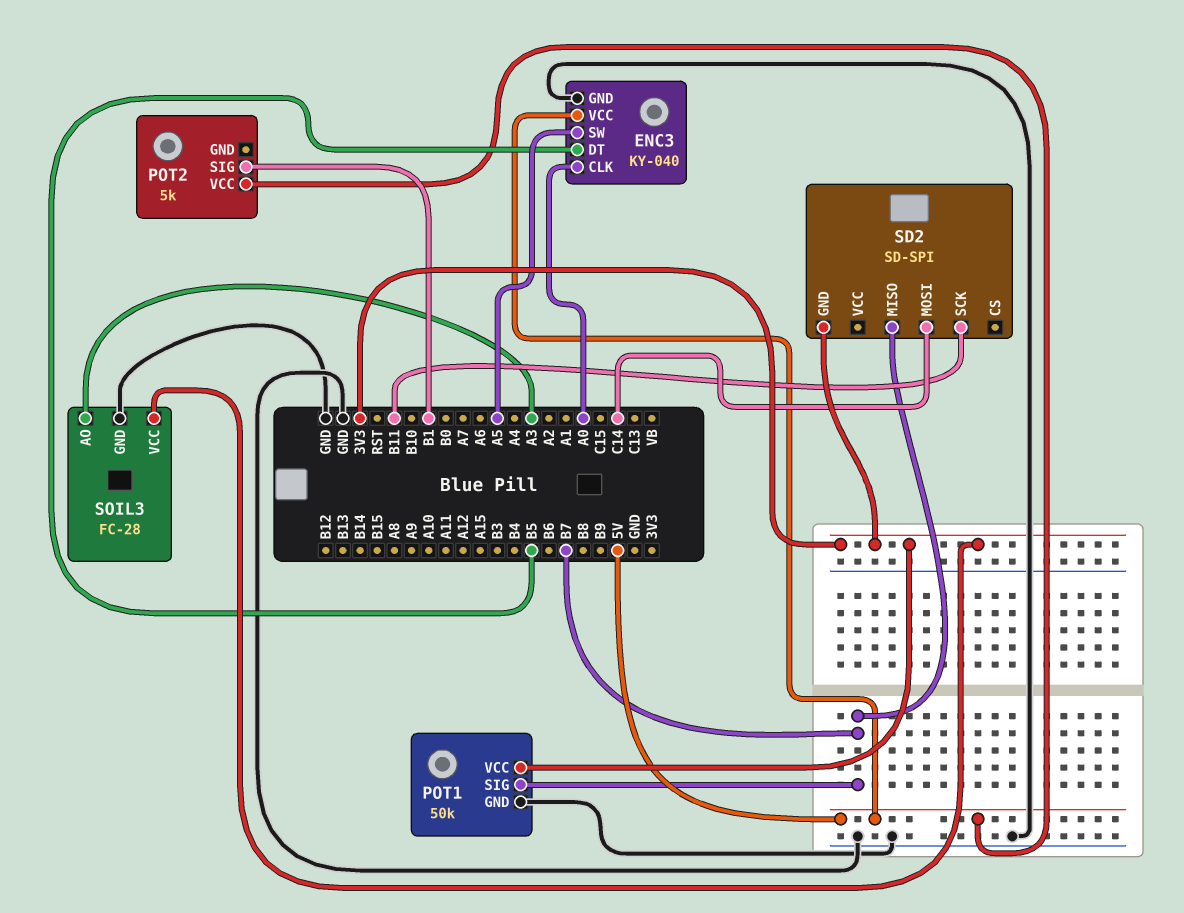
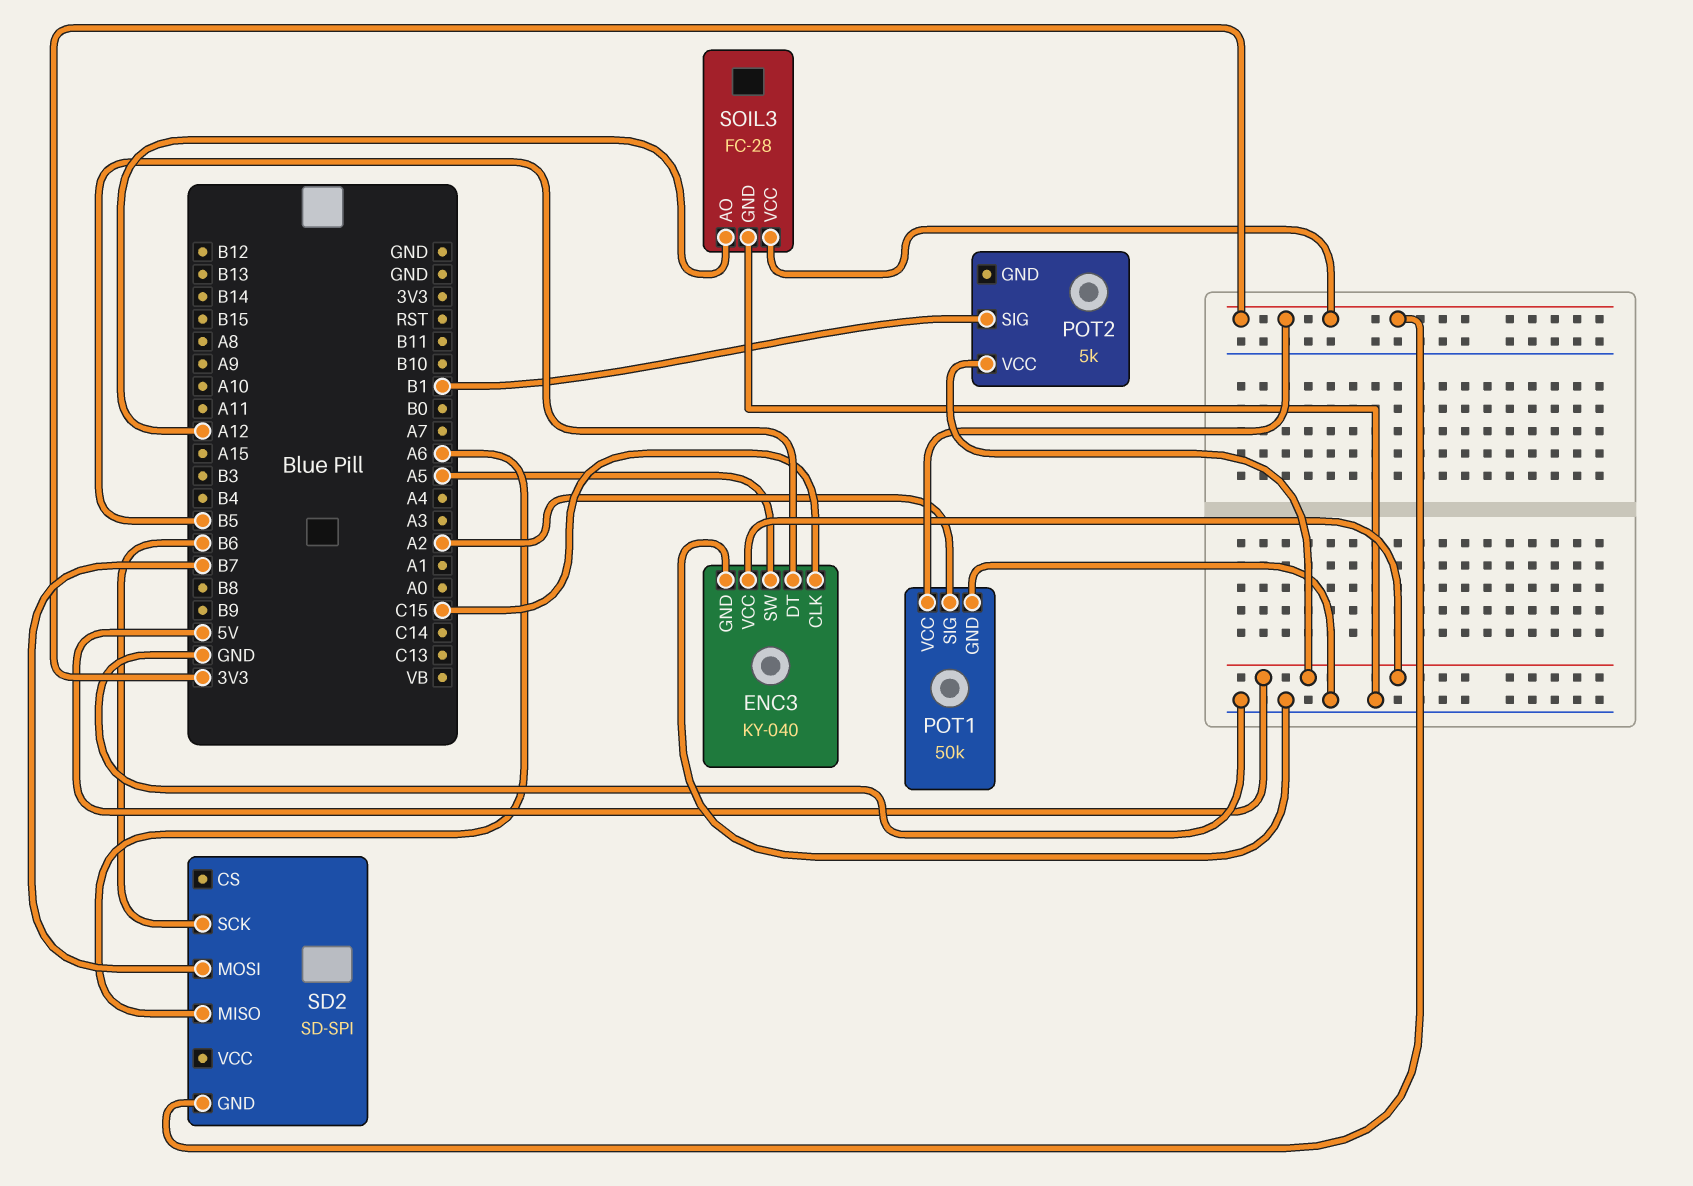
ENC3 pin CLK: A0 -> C15
POT1 pin SIG: B7 -> A2
SD2 pin MISO: B7 -> A6
SD2 pin MOSI: C14 -> B7
SD2 pin SCK: B11 -> B6
SOIL3 pin AO: A3 -> A12

